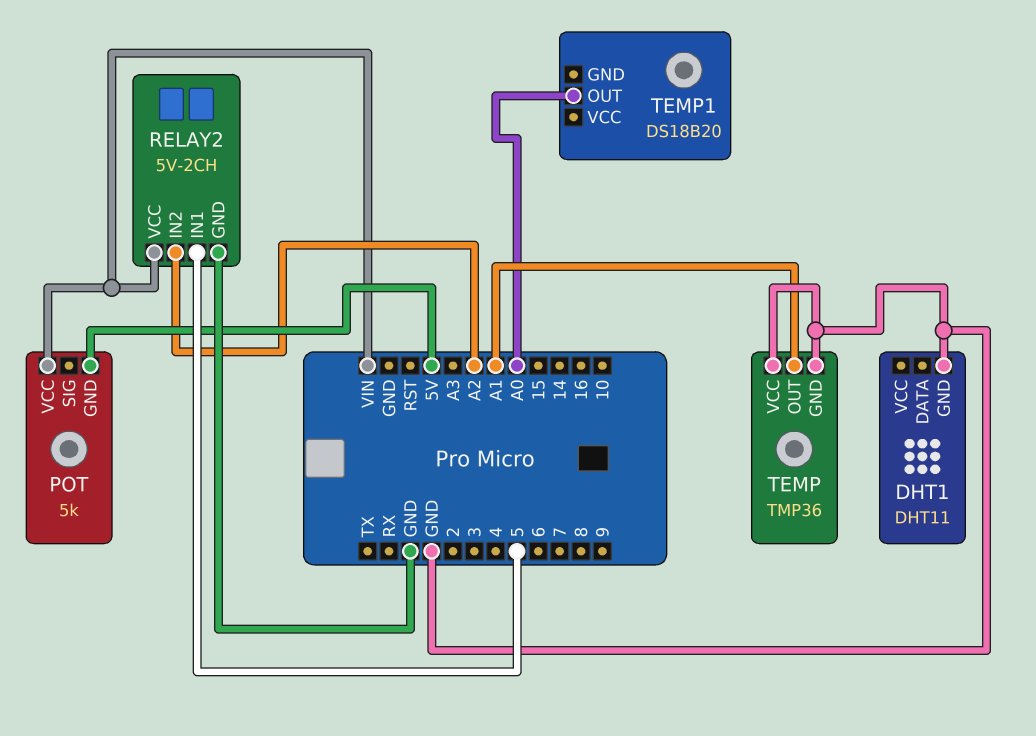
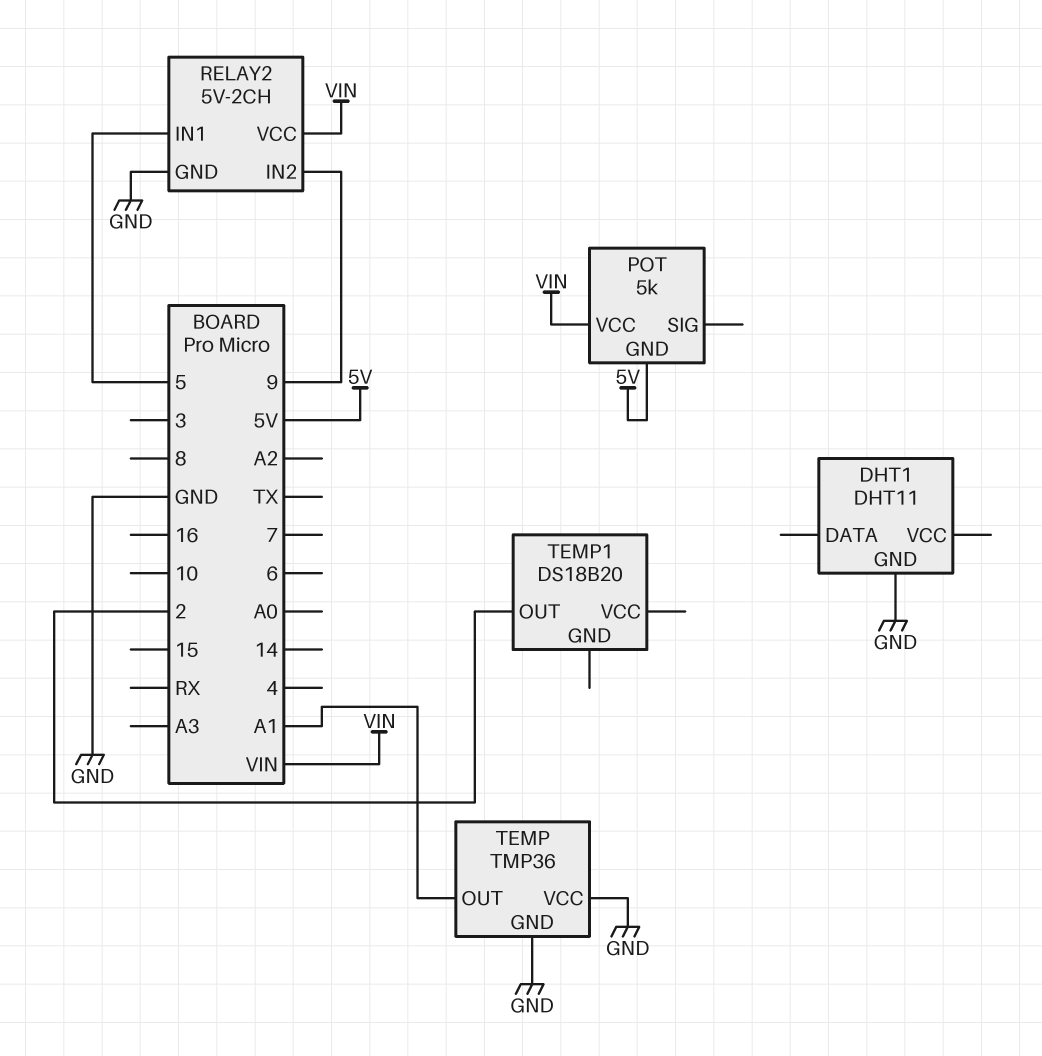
RELAY2 pin IN2: A2 -> 9
TEMP1 pin OUT: A0 -> 2

